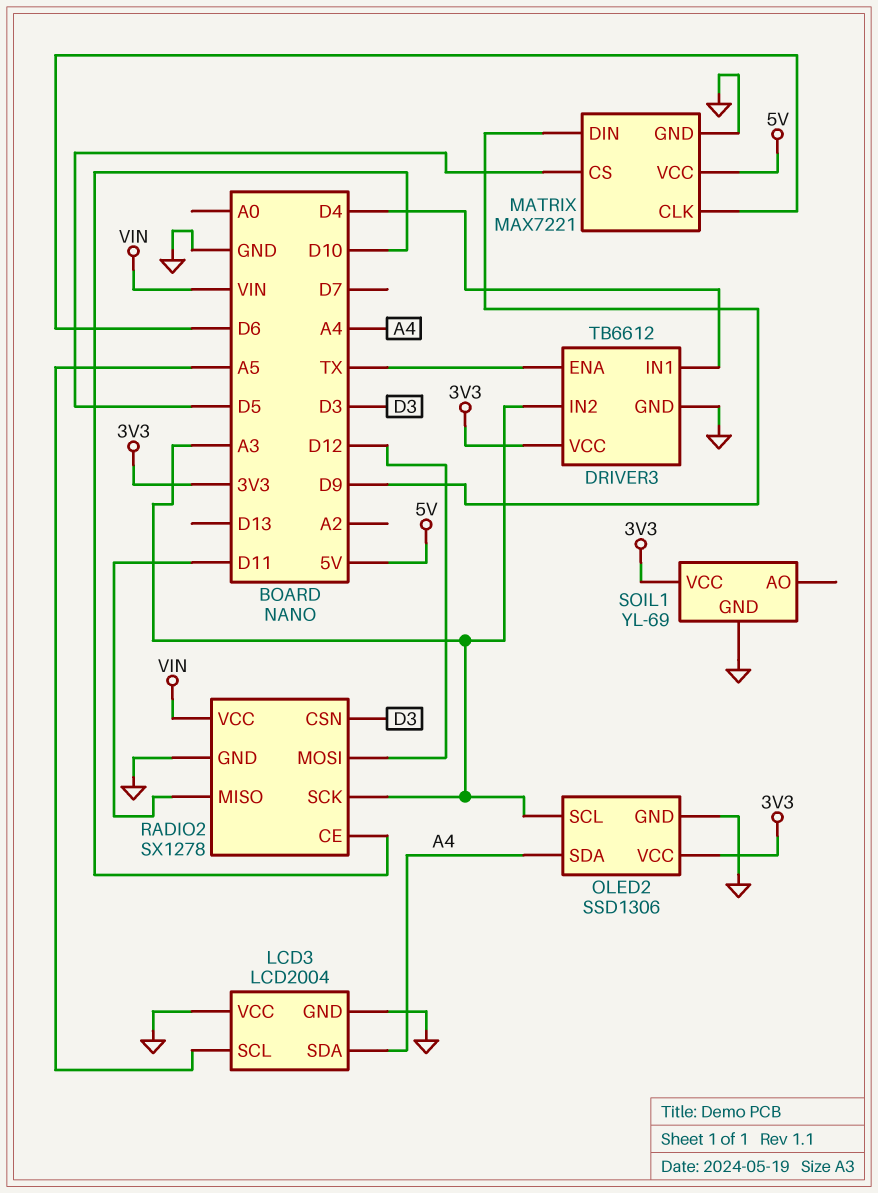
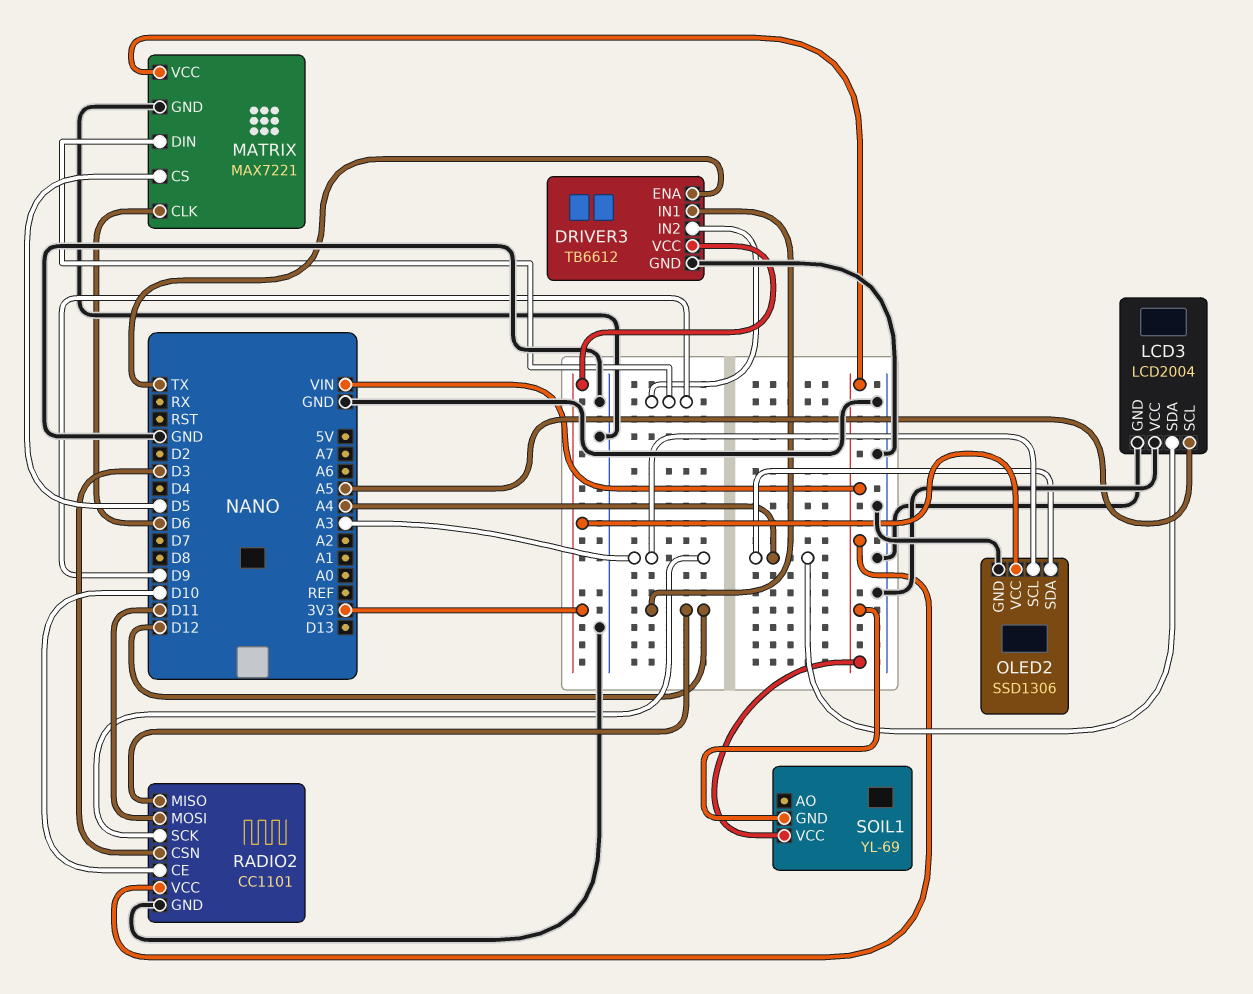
DRIVER3 pin IN1: D4 -> D12
DRIVER3 pin IN2: A3 -> D9
MATRIX pin VCC: 5V -> VIN
RADIO2: SX1278 -> CC1101
RADIO2 pin MISO: D11 -> D12
RADIO2 pin MOSI: D12 -> D11
SOIL1 pin GND: GND -> VIN
SOIL1 pin VCC: 3V3 -> VIN

